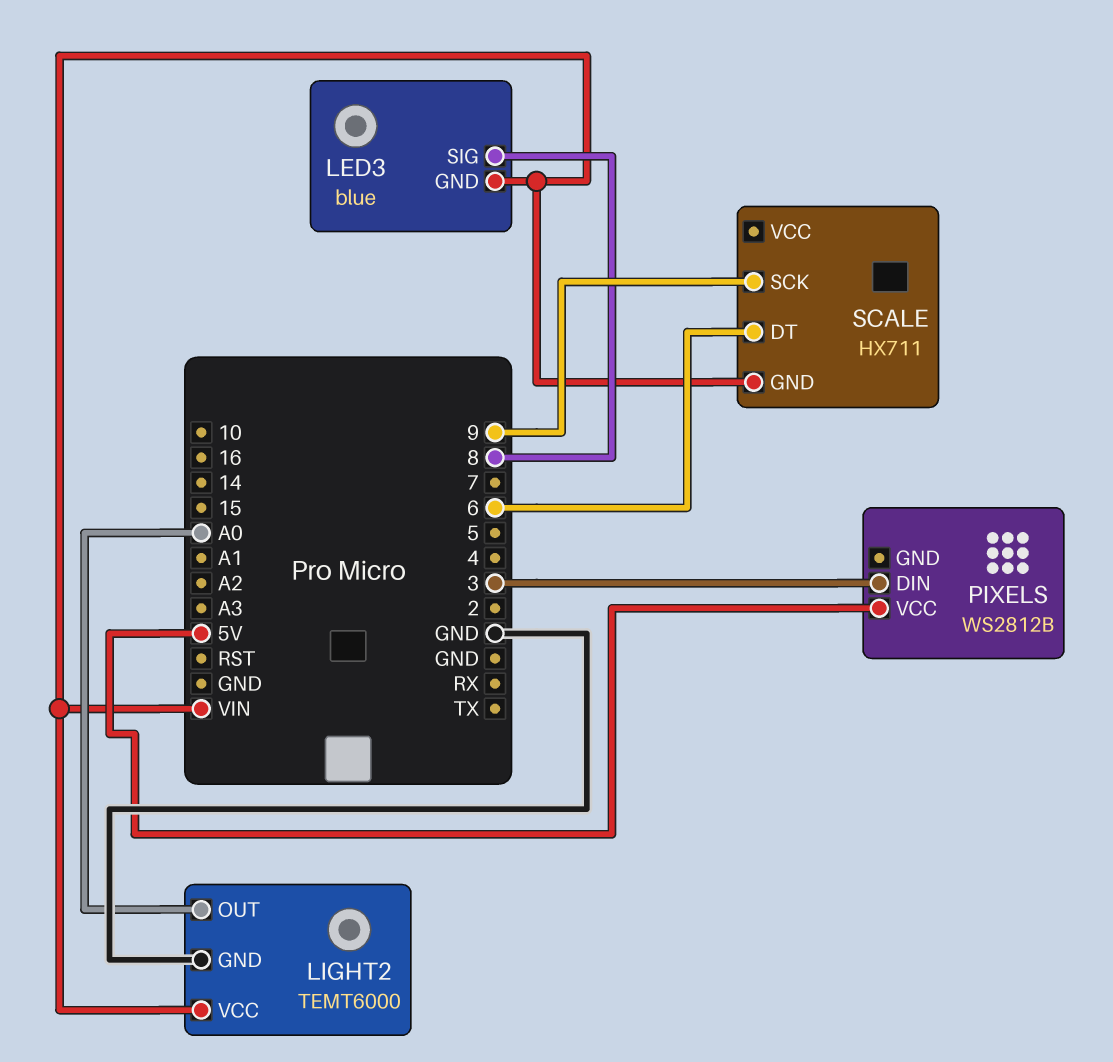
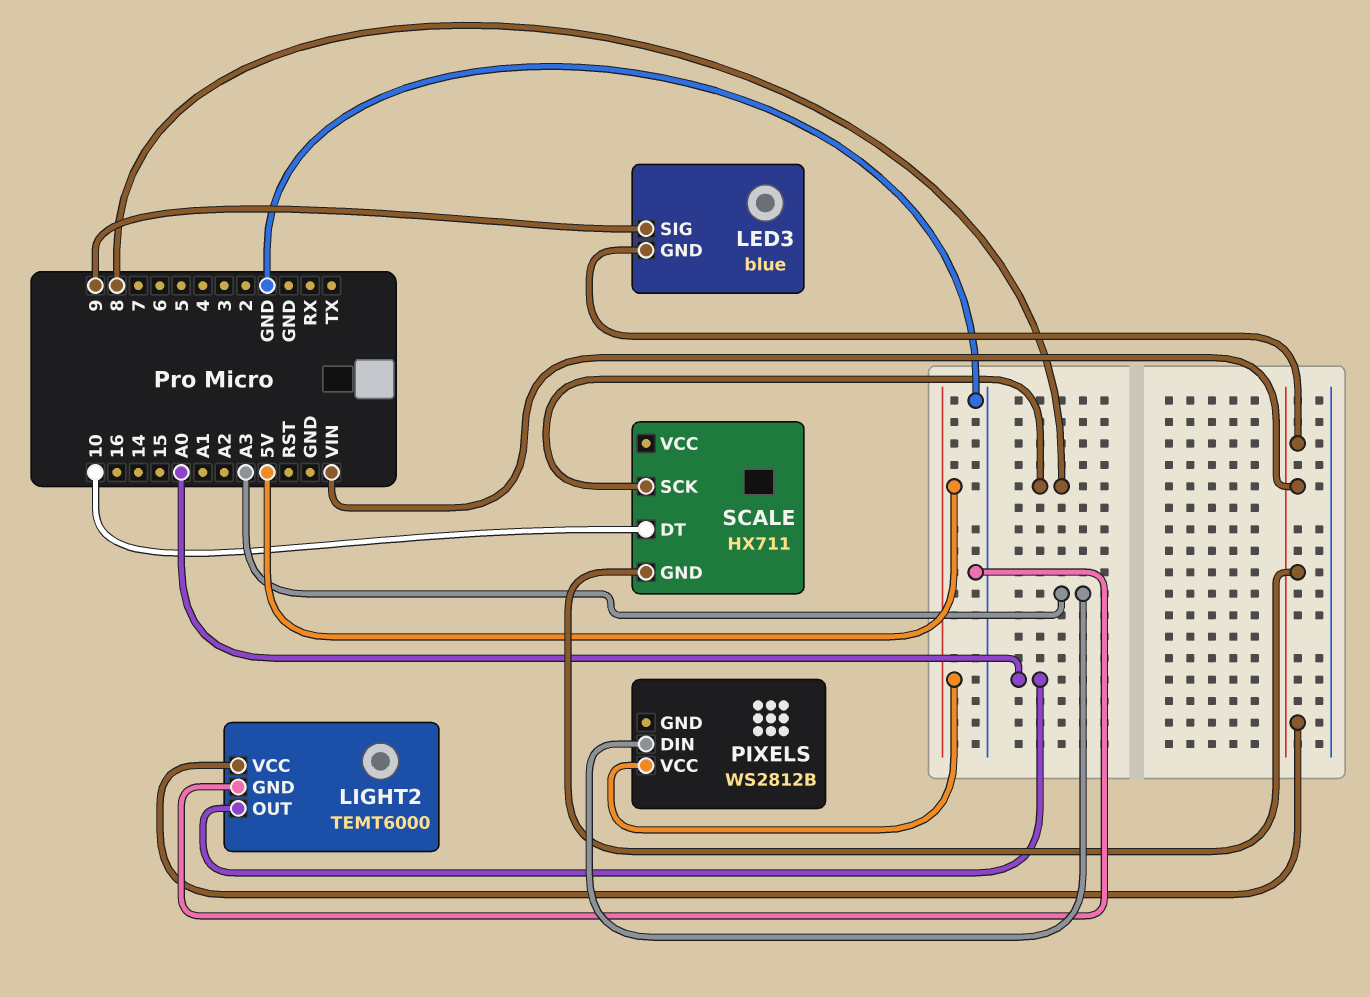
LED3 pin SIG: 8 -> 9
PIXELS pin DIN: 3 -> A3
SCALE pin DT: 6 -> 10
SCALE pin SCK: 9 -> 8

